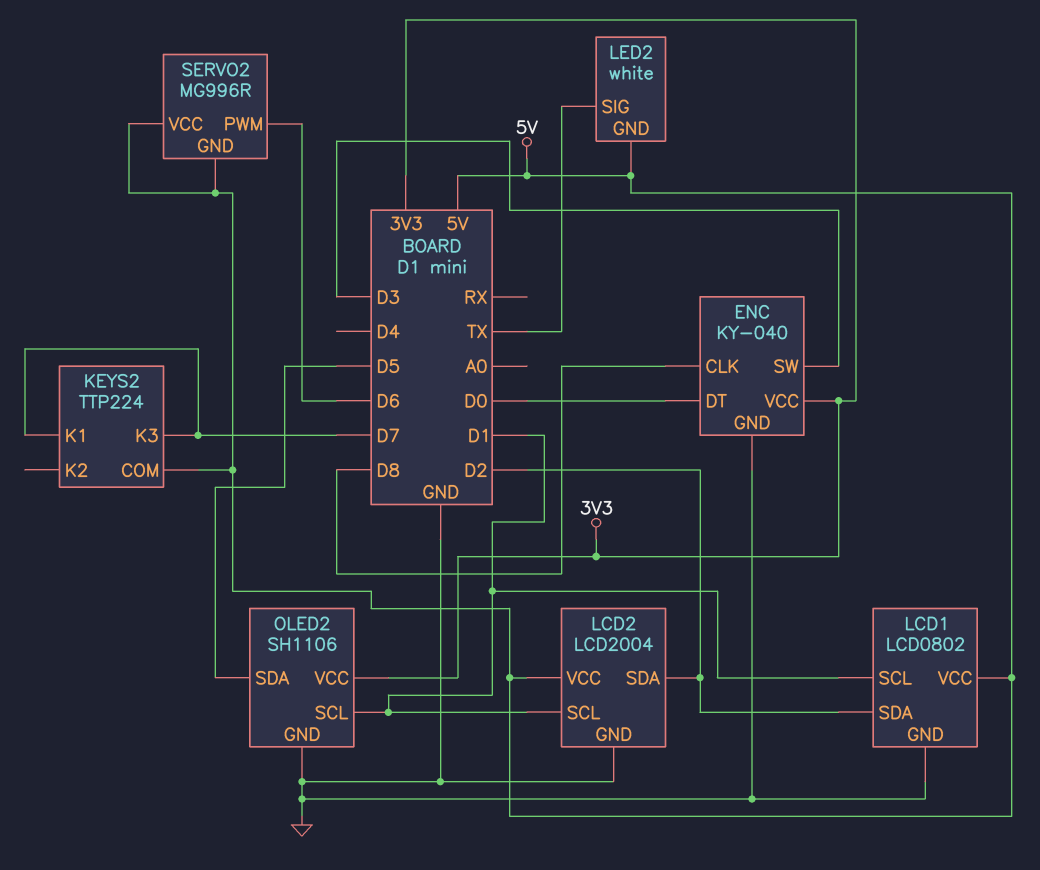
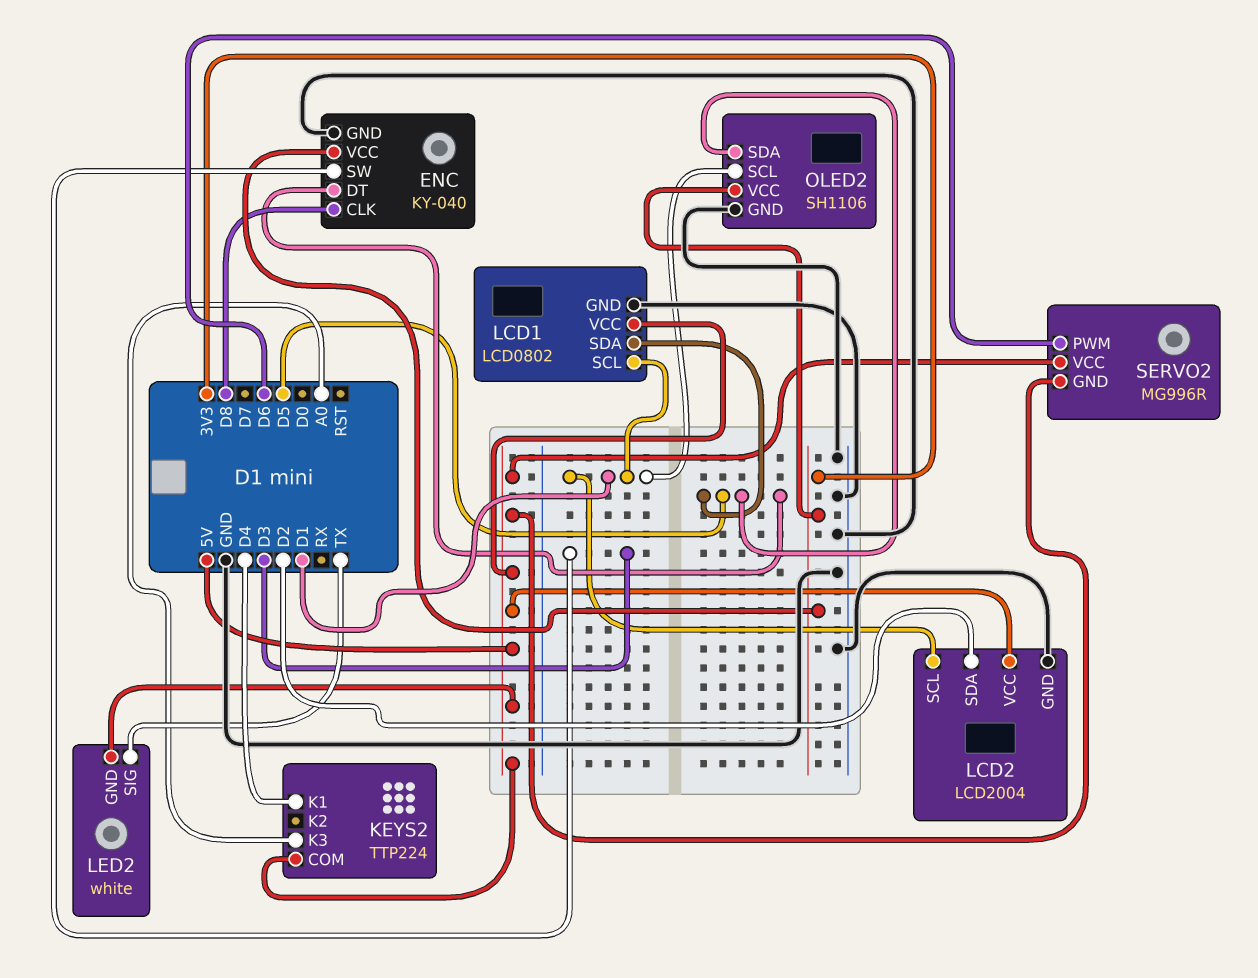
ENC pin DT: D0 -> D5
KEYS2 pin K1: D7 -> D4
KEYS2 pin K3: D7 -> A0
LCD1 pin SDA: D2 -> D5

